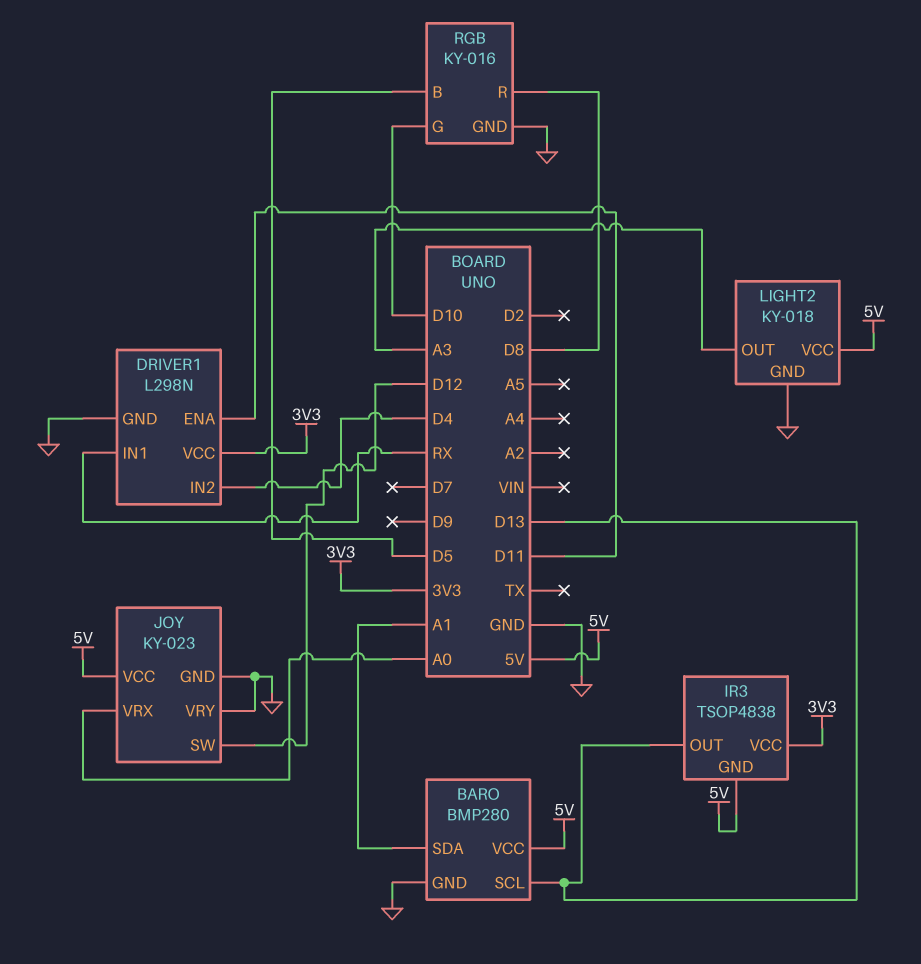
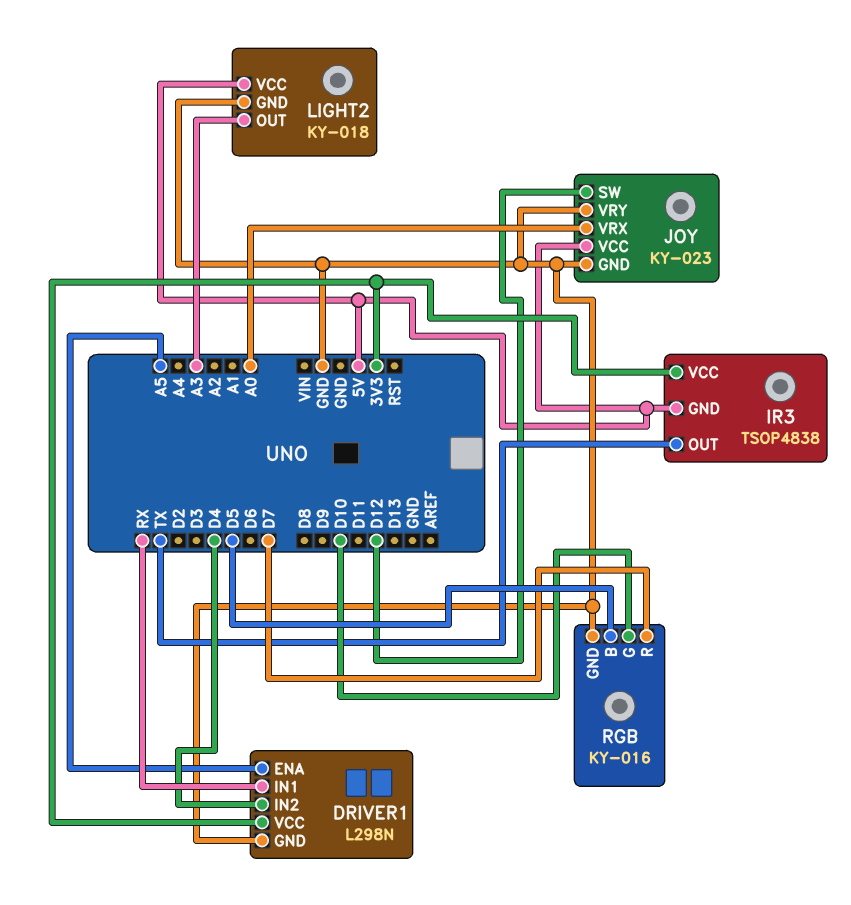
BARO: BMP280 -> none
BARO pin GND: GND -> none
BARO pin SCL: D13 -> none
BARO pin SDA: A1 -> none
BARO pin VCC: 5V -> none
DRIVER1 pin ENA: D11 -> A5
IR3 pin OUT: D13 -> TX
RGB pin R: D8 -> D7

